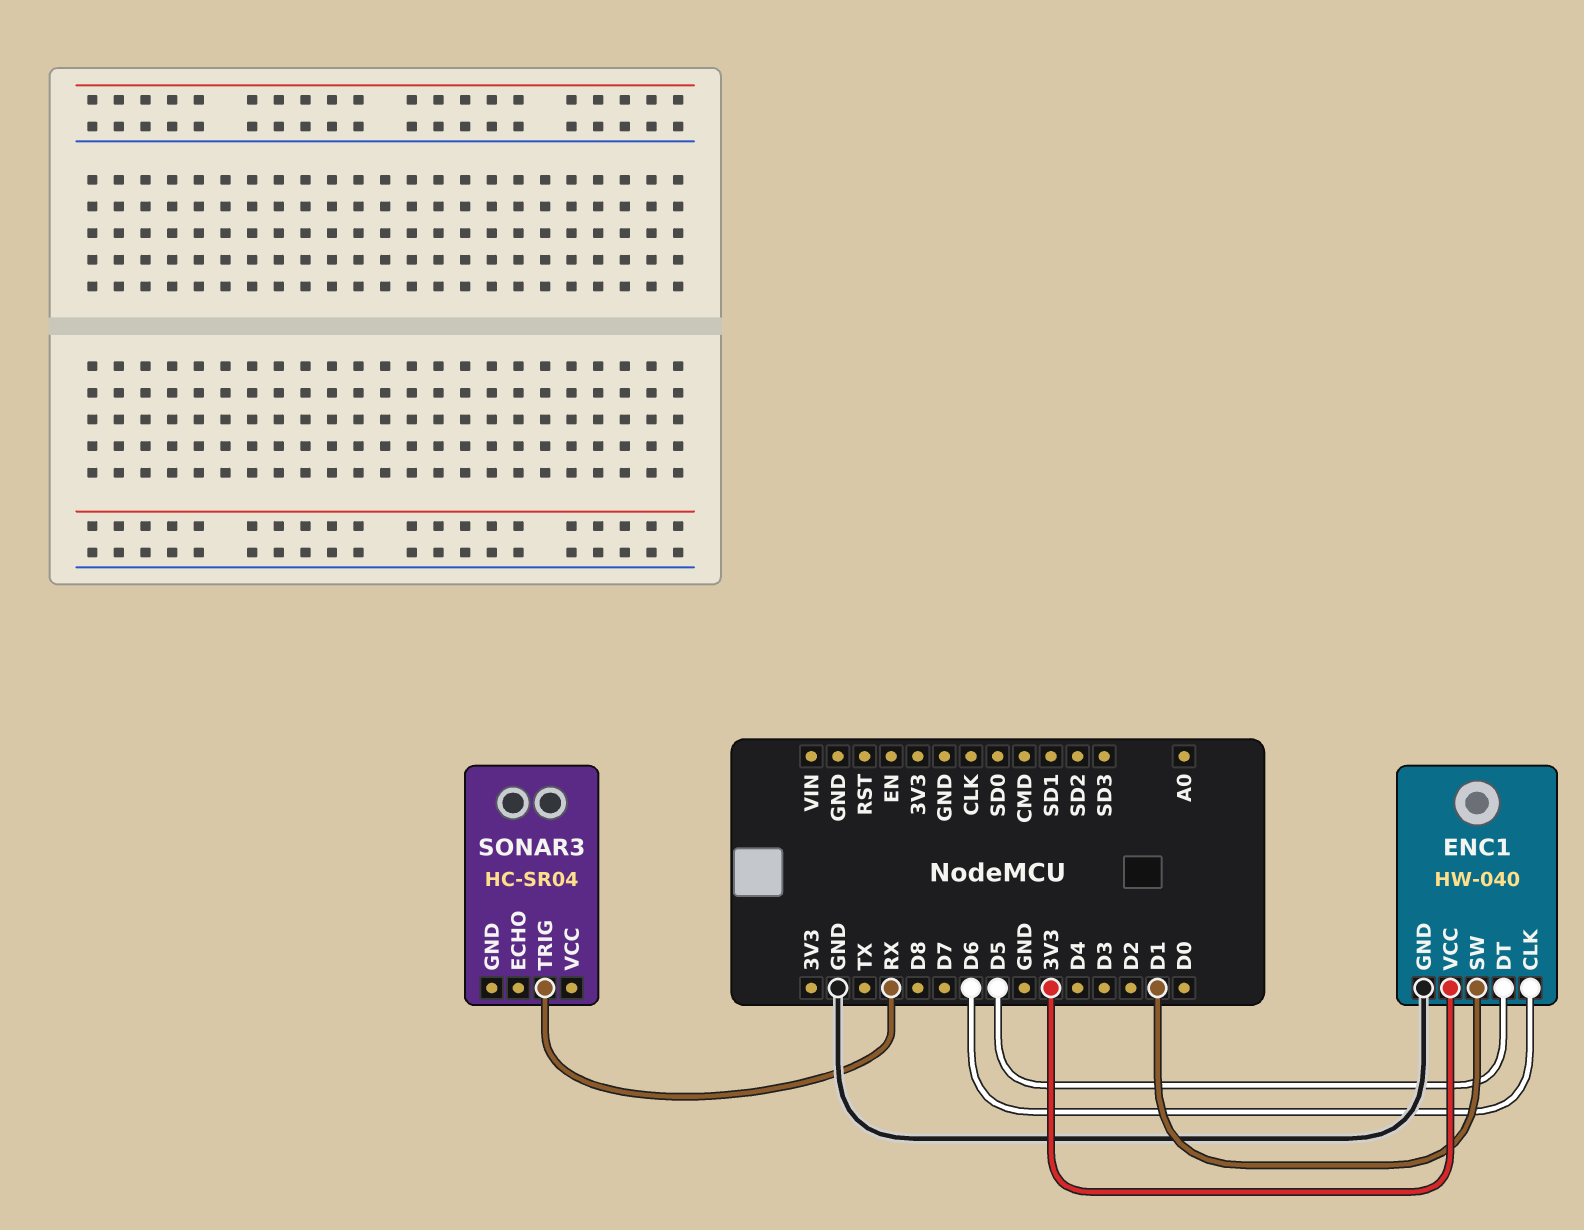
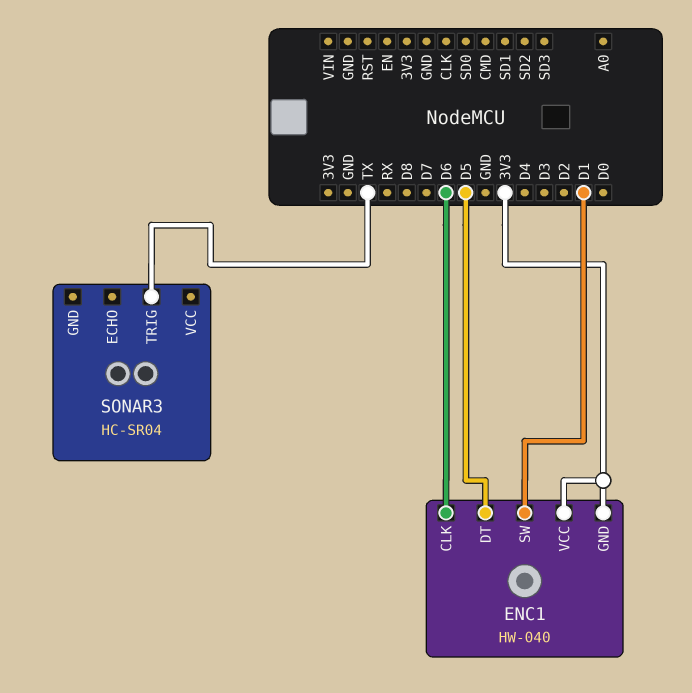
ENC1 pin GND: GND -> 3V3
SONAR3 pin TRIG: RX -> TX

